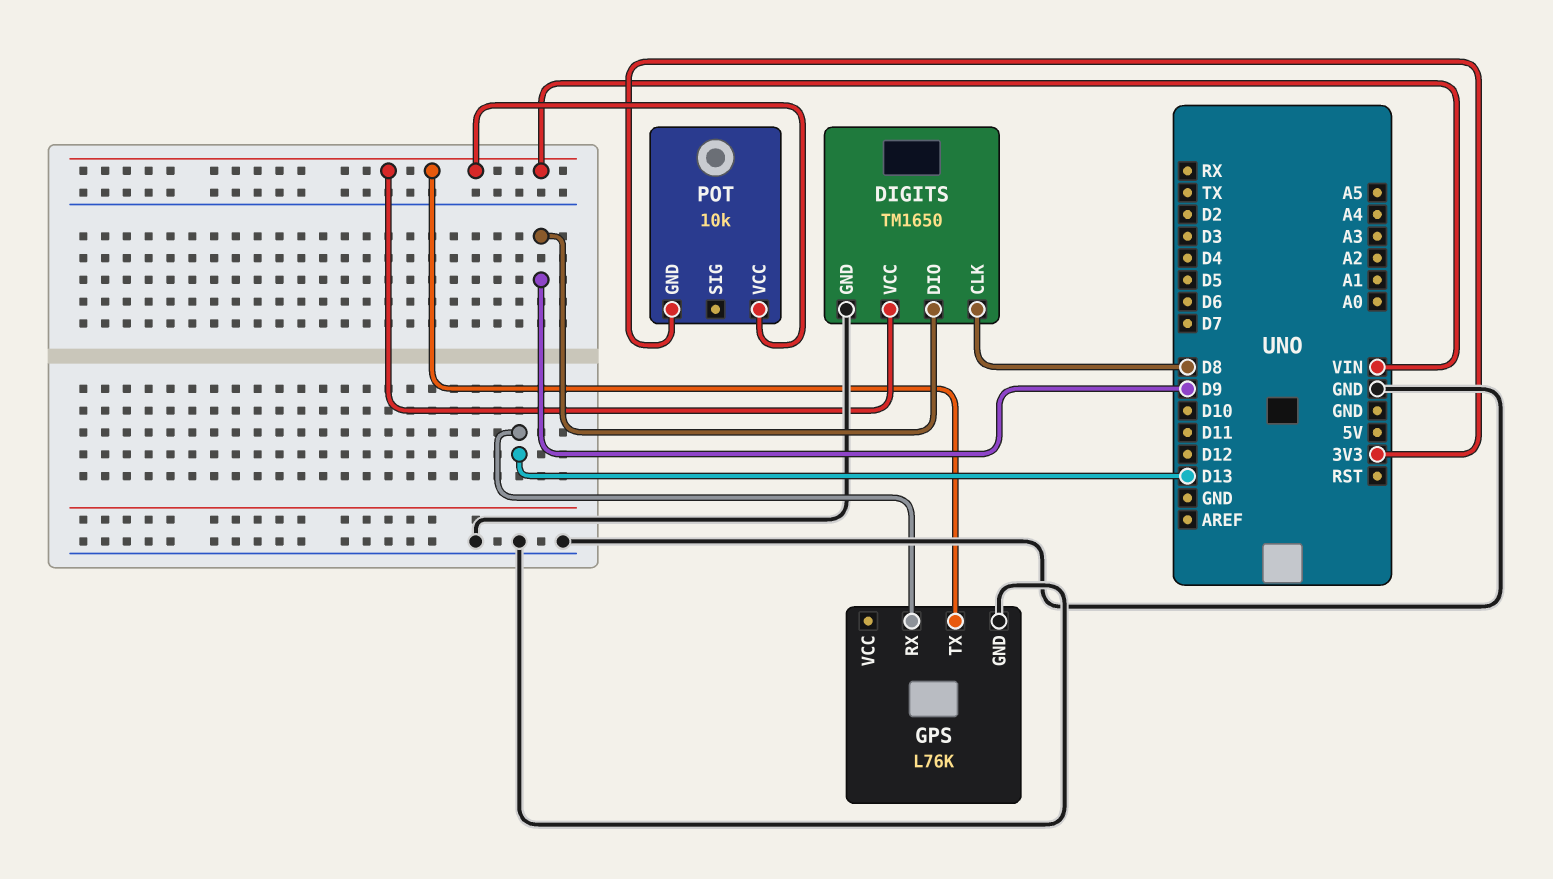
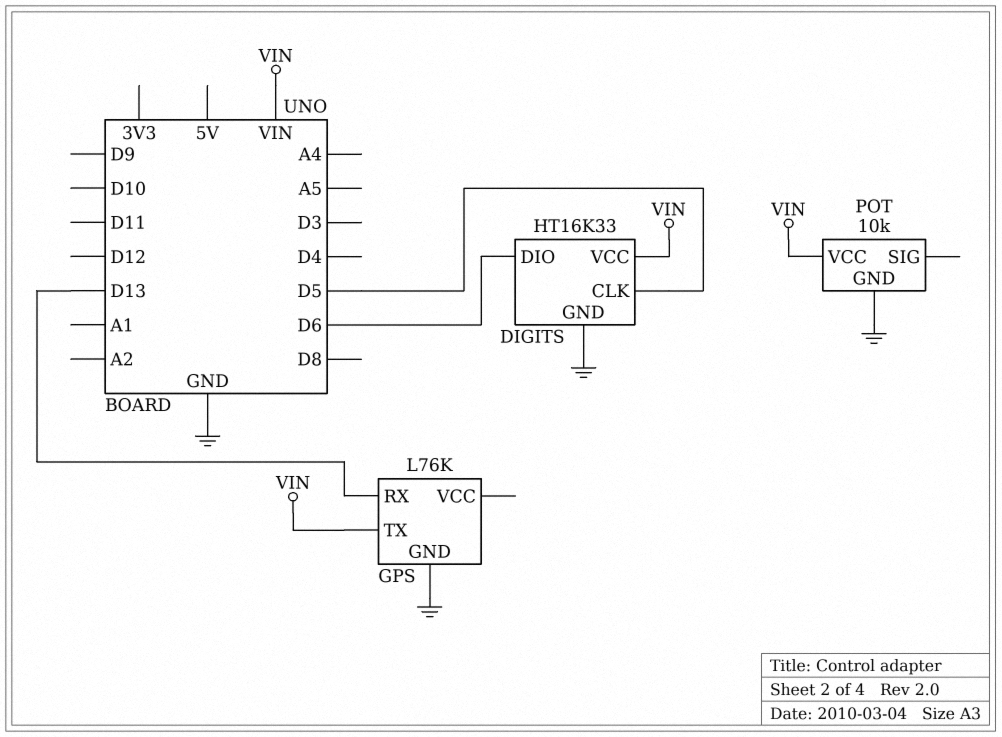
DIGITS: TM1650 -> HT16K33
DIGITS pin CLK: D8 -> D5
DIGITS pin DIO: D9 -> D6
POT pin GND: 3V3 -> GND

